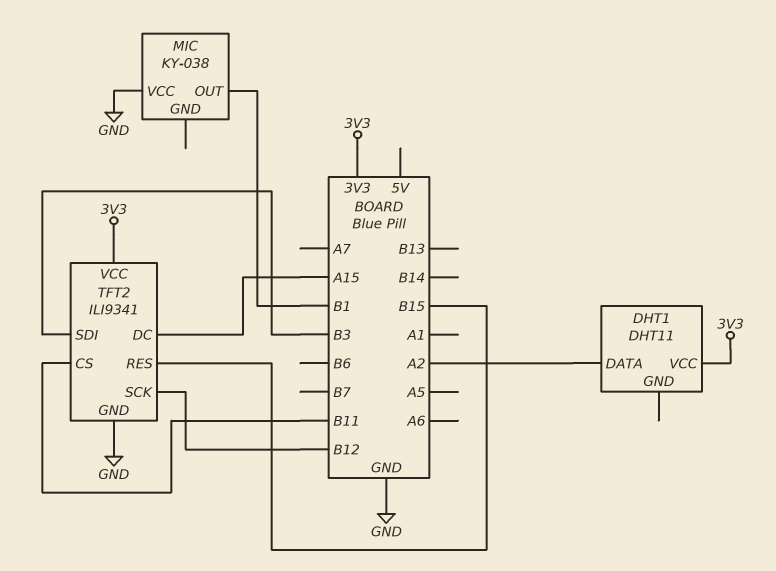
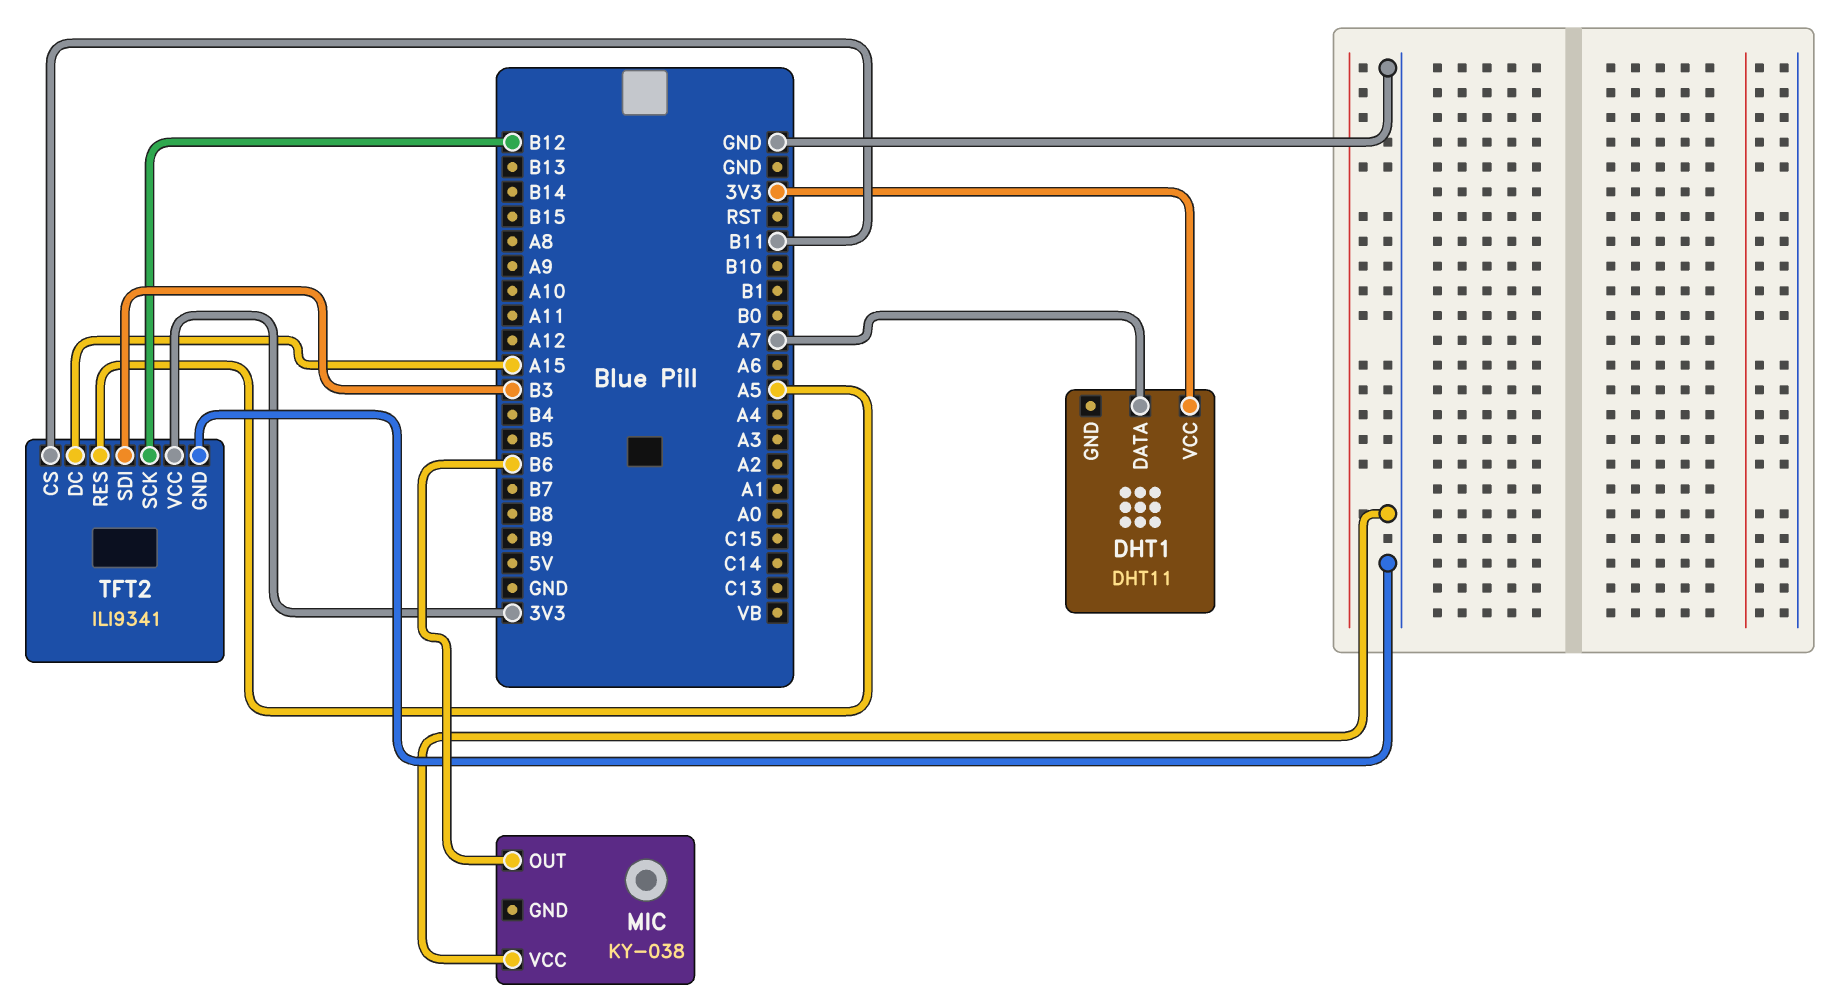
DHT1 pin DATA: A2 -> A7
MIC pin OUT: B1 -> B6
TFT2 pin RES: B15 -> A5

